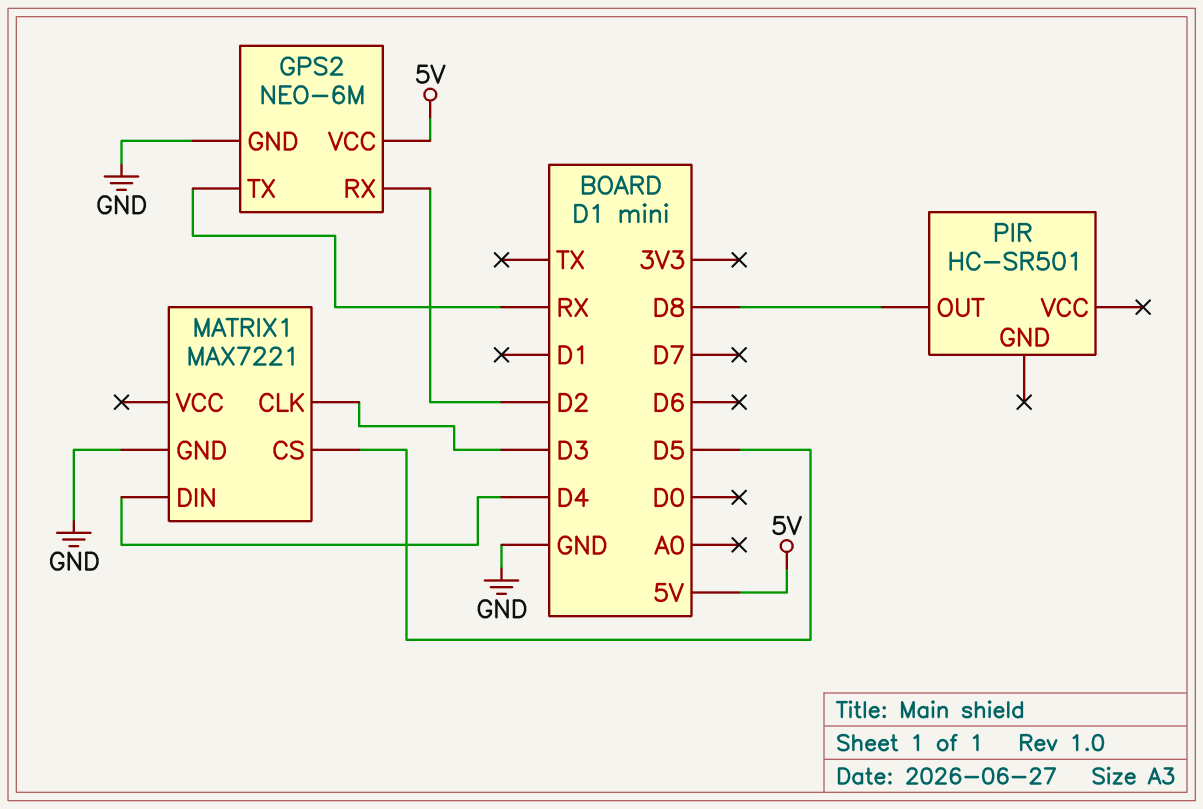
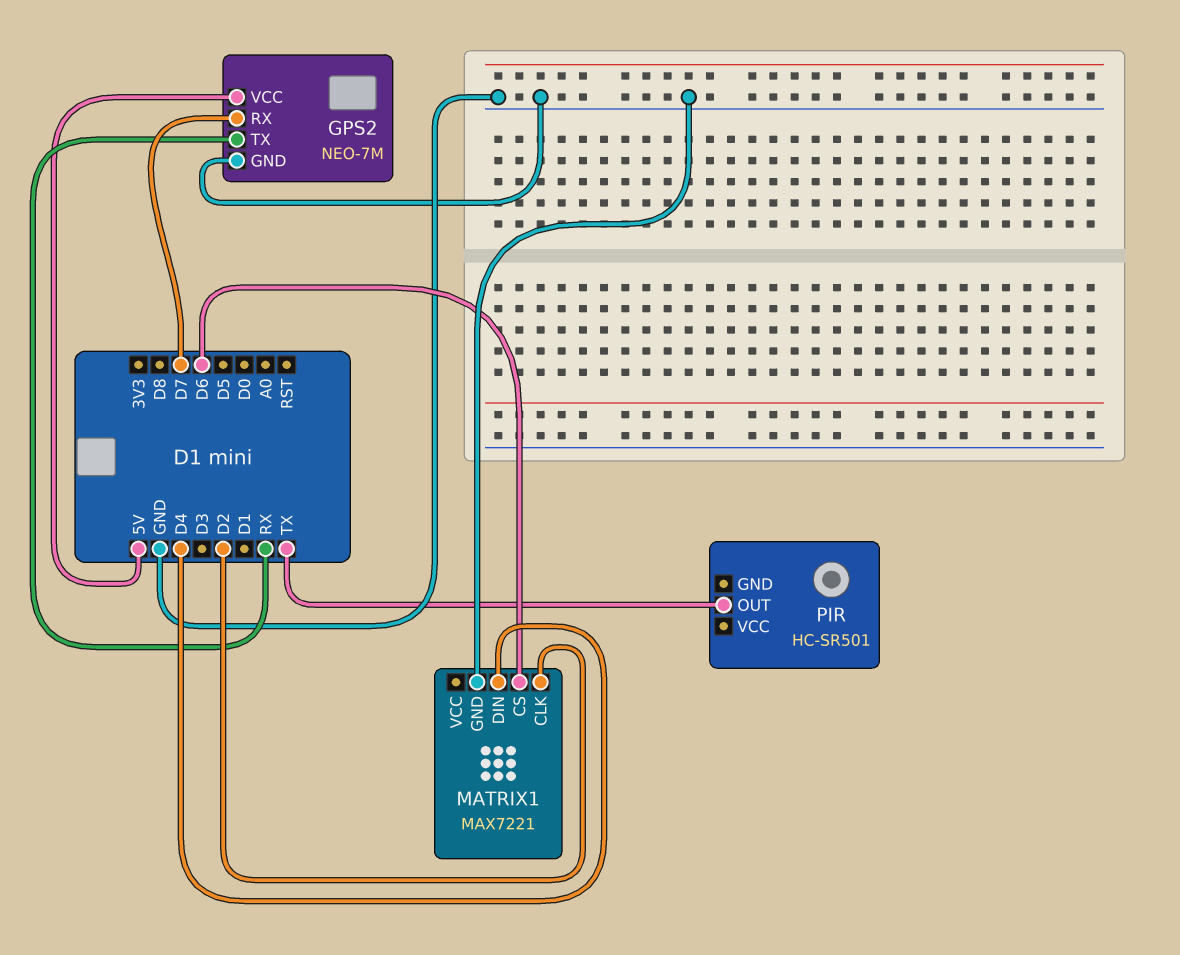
GPS2: NEO-6M -> NEO-7M
GPS2 pin RX: D2 -> D7
MATRIX1 pin CLK: D3 -> D2
MATRIX1 pin CS: D5 -> D6
PIR pin OUT: D8 -> TX

